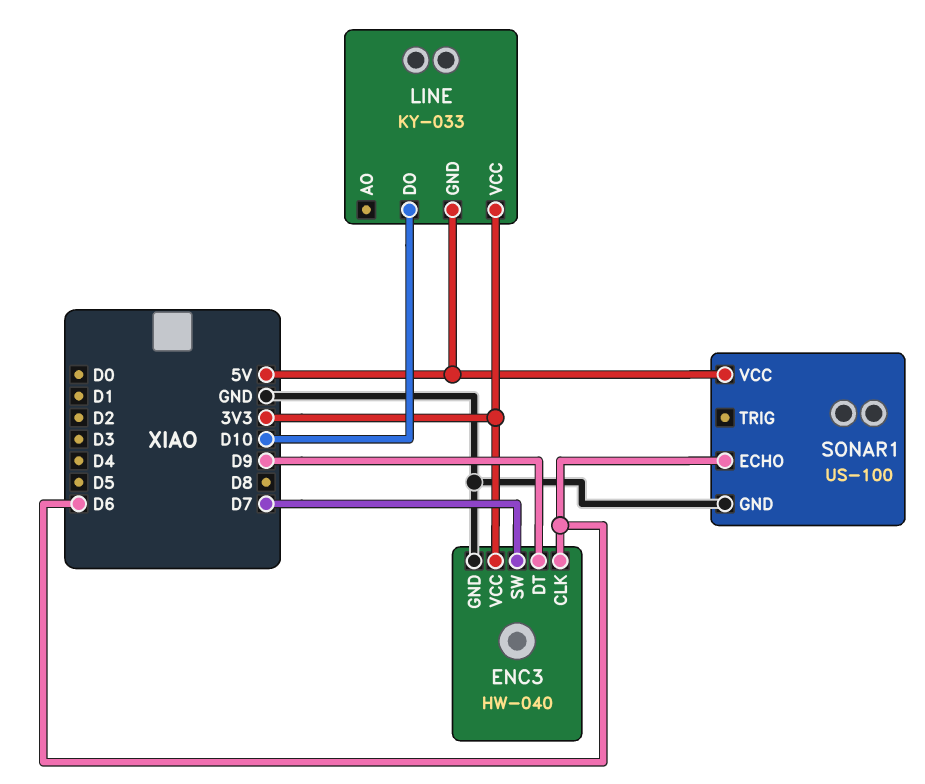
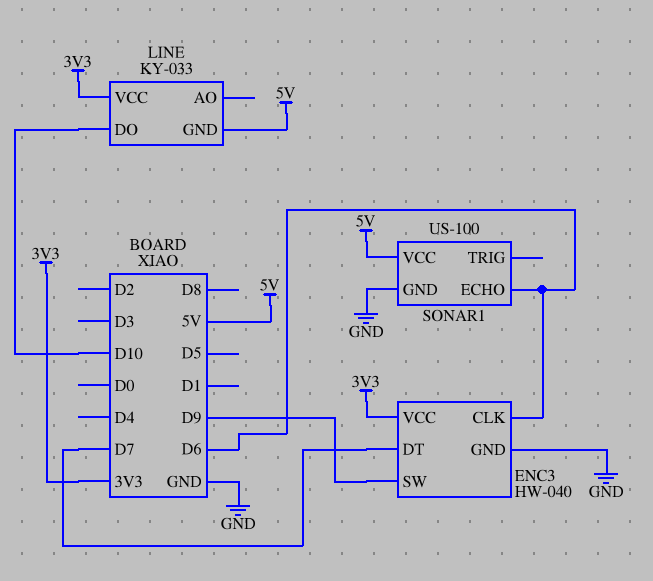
ENC3 pin DT: D9 -> D7
ENC3 pin SW: D7 -> D9

